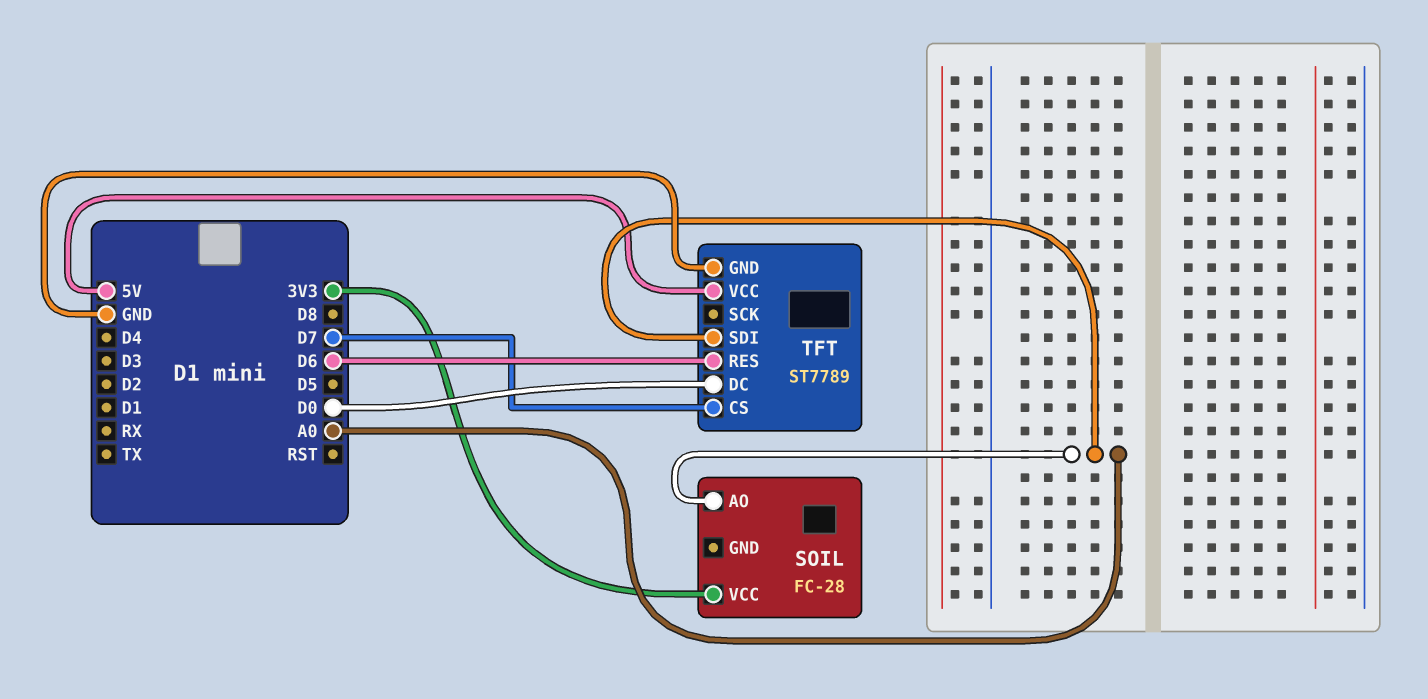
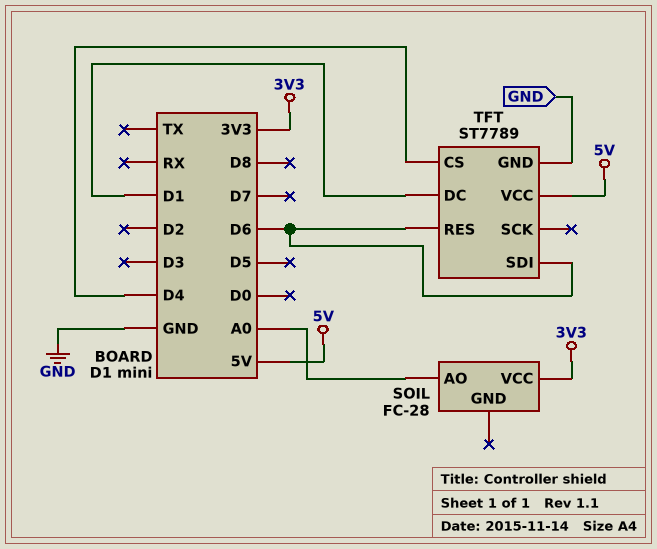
TFT pin CS: D7 -> D4
TFT pin DC: D0 -> D1
TFT pin SDI: A0 -> D6

